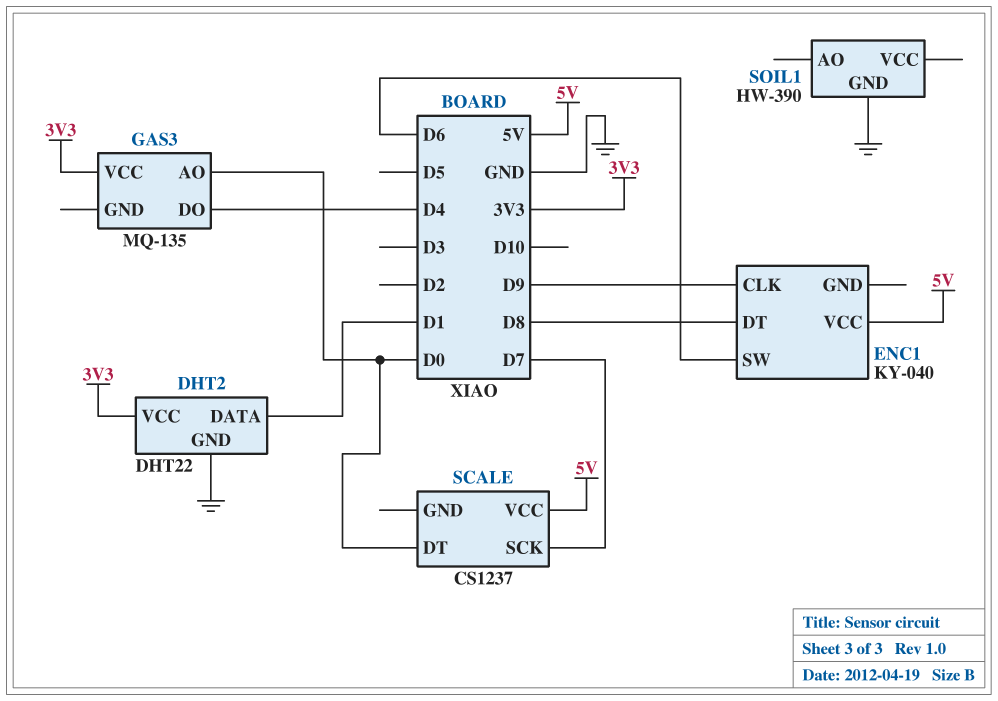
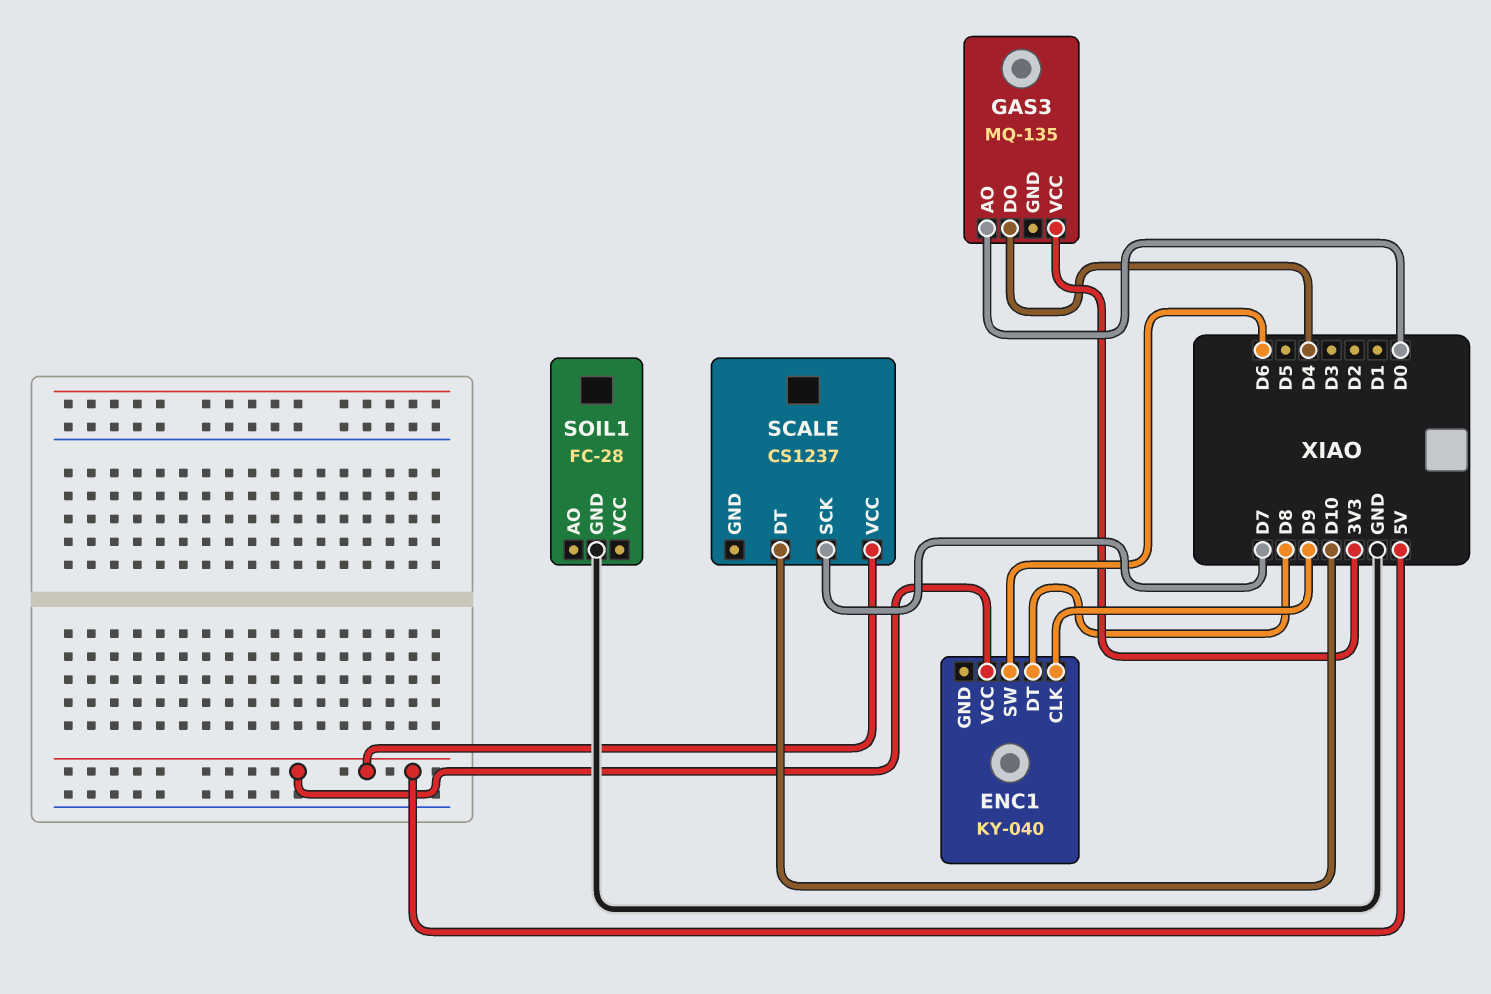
DHT2: DHT22 -> none
DHT2 pin DATA: D1 -> none
DHT2 pin GND: GND -> none
DHT2 pin VCC: 3V3 -> none
SCALE pin DT: D0 -> D10
SOIL1: HW-390 -> FC-28

